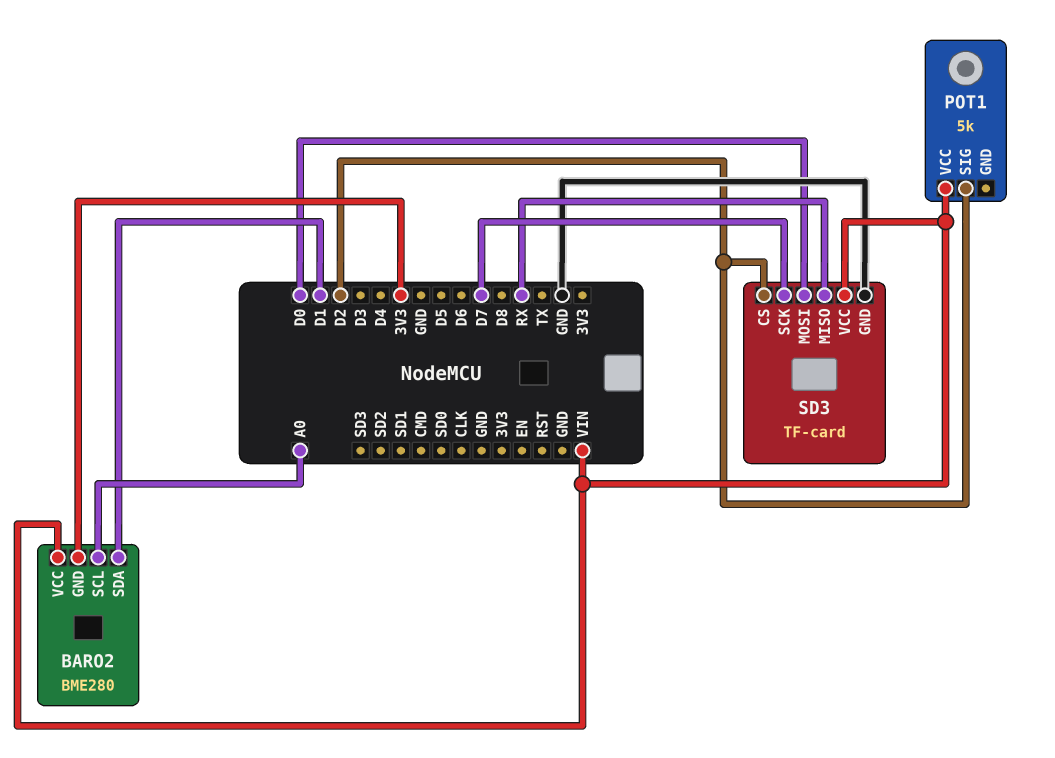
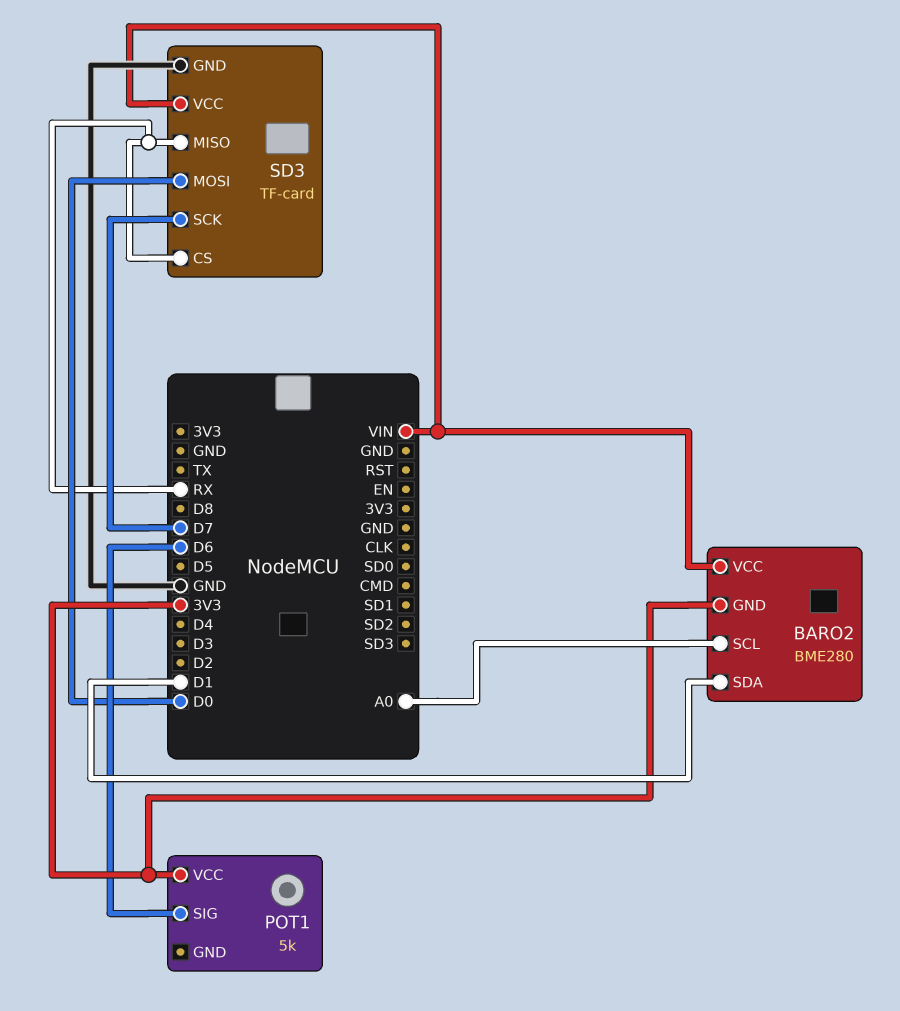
POT1 pin SIG: D2 -> D6
POT1 pin VCC: VIN -> 3V3
SD3 pin CS: D2 -> RX

